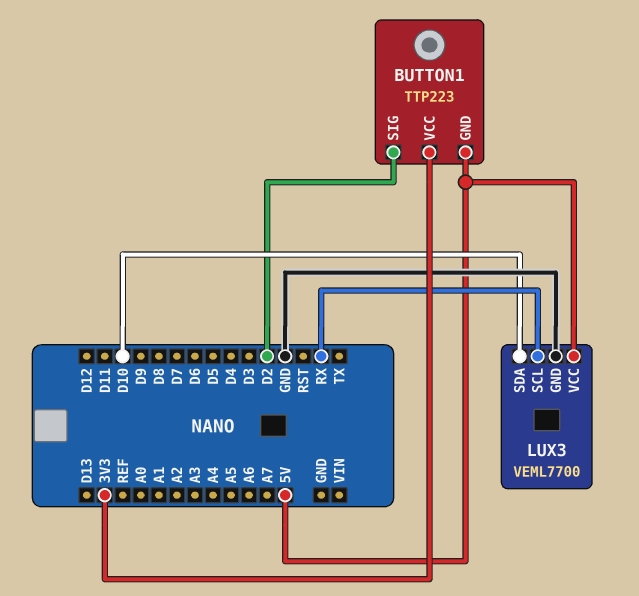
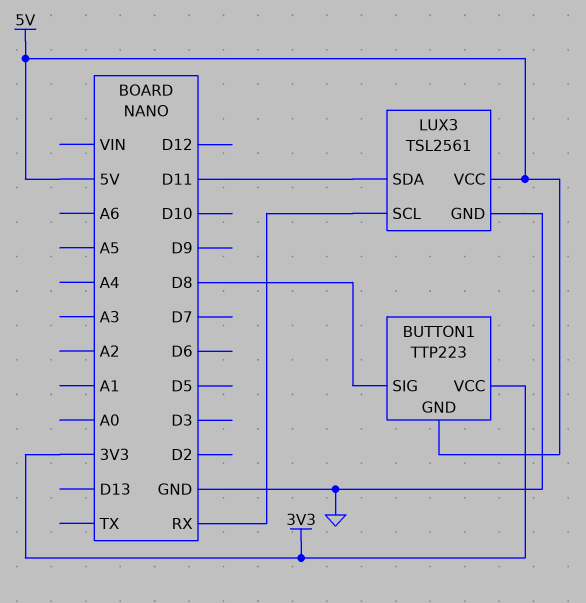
BUTTON1 pin SIG: D2 -> D8
LUX3: VEML7700 -> TSL2561
LUX3 pin SDA: D10 -> D11

